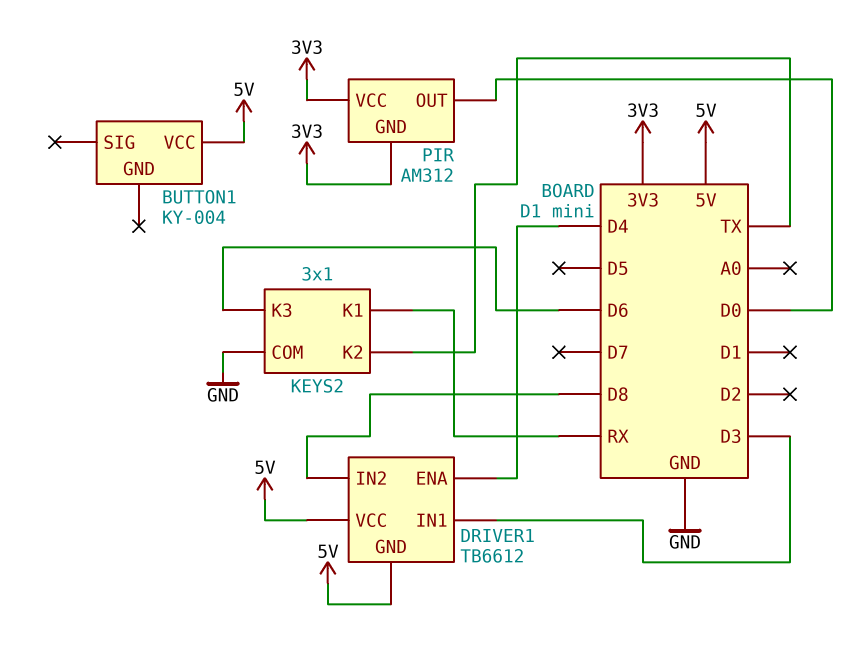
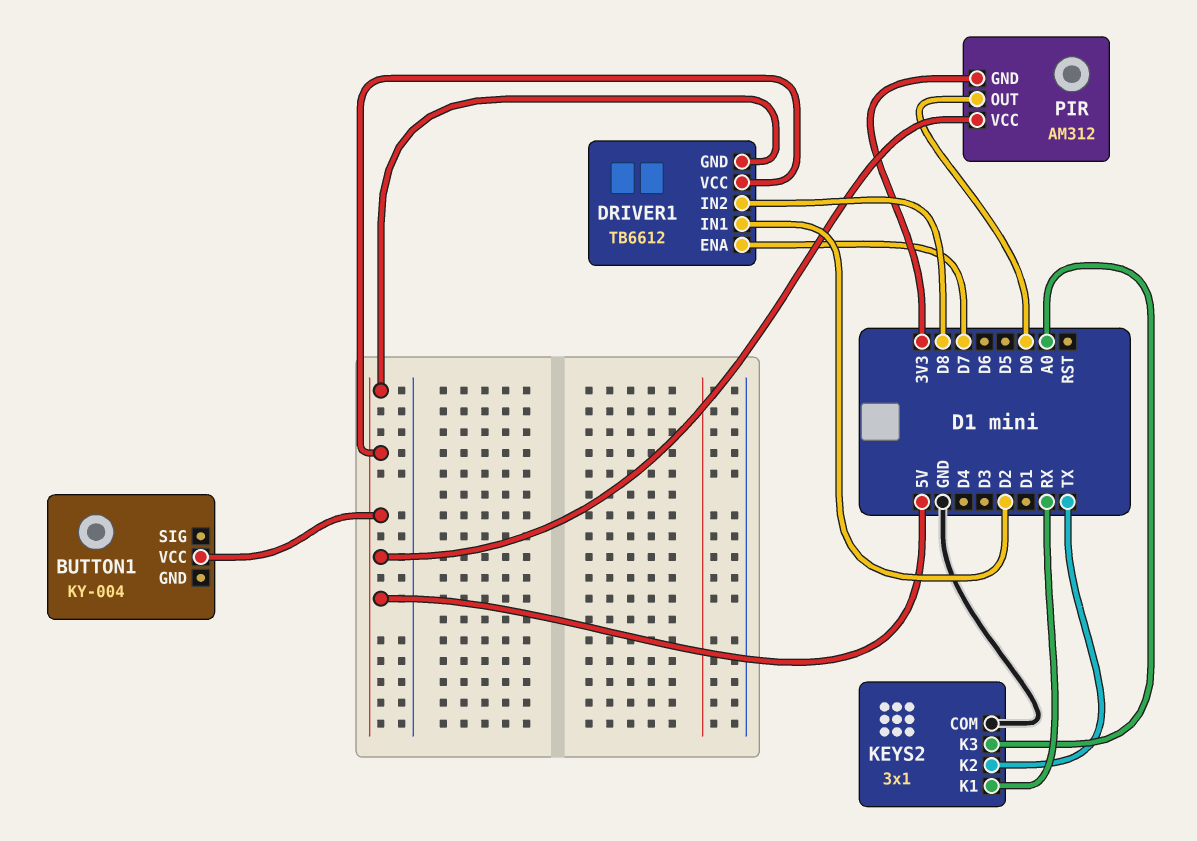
DRIVER1 pin ENA: D4 -> D7
DRIVER1 pin IN1: D3 -> D2
KEYS2 pin K3: D6 -> A0
PIR pin VCC: 3V3 -> 5V

